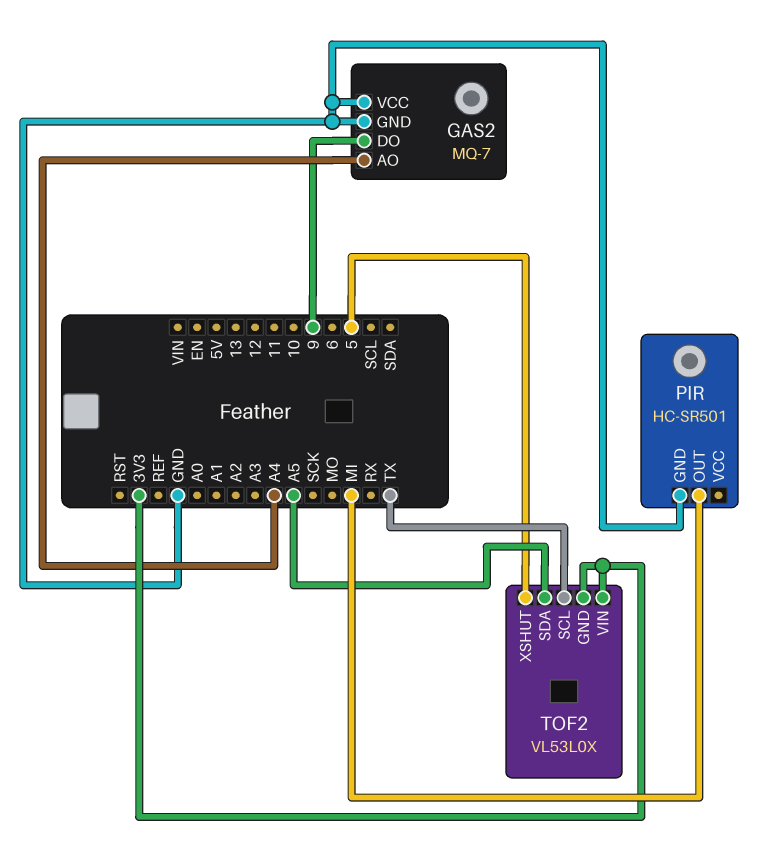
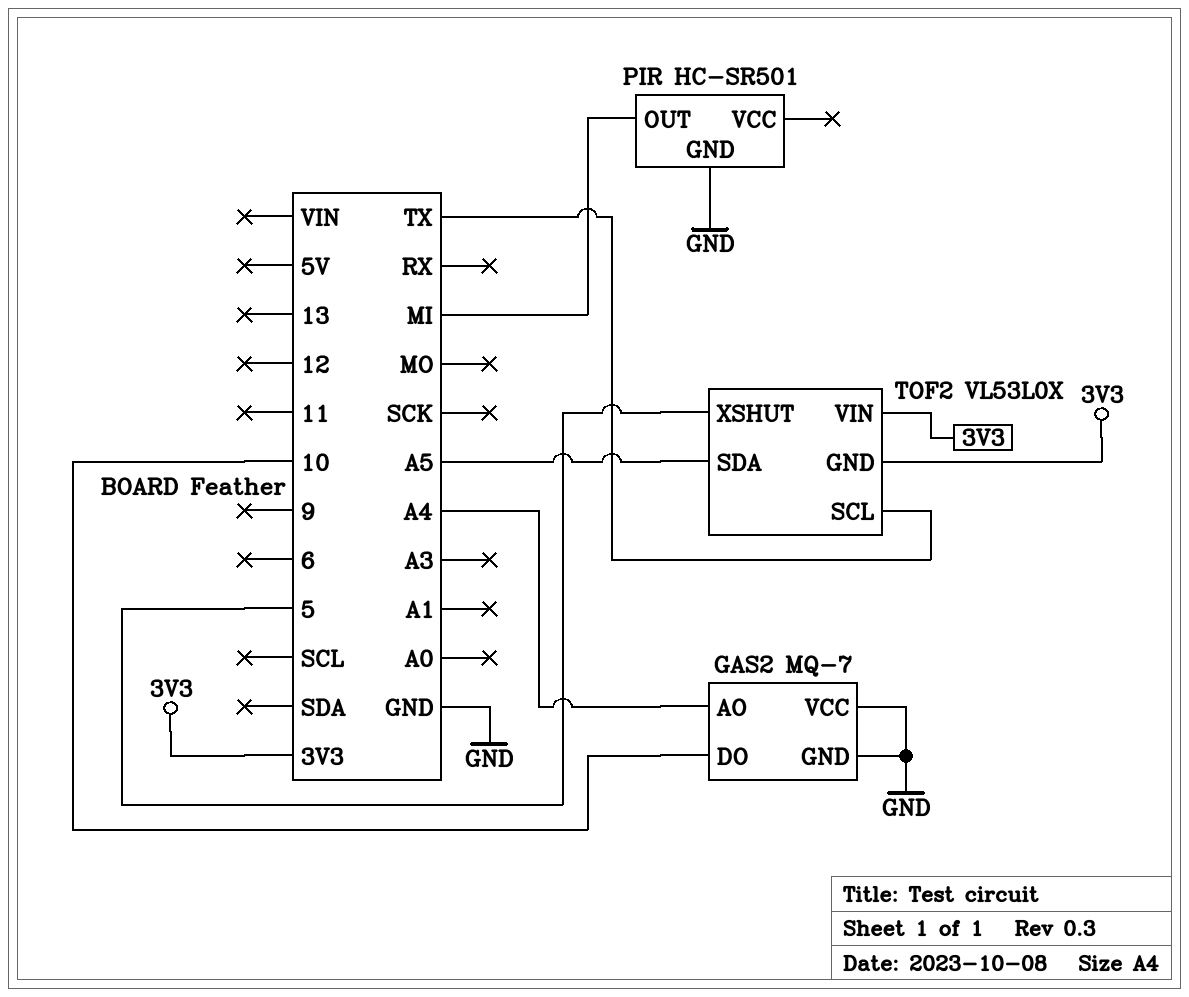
GAS2 pin DO: 9 -> 10

